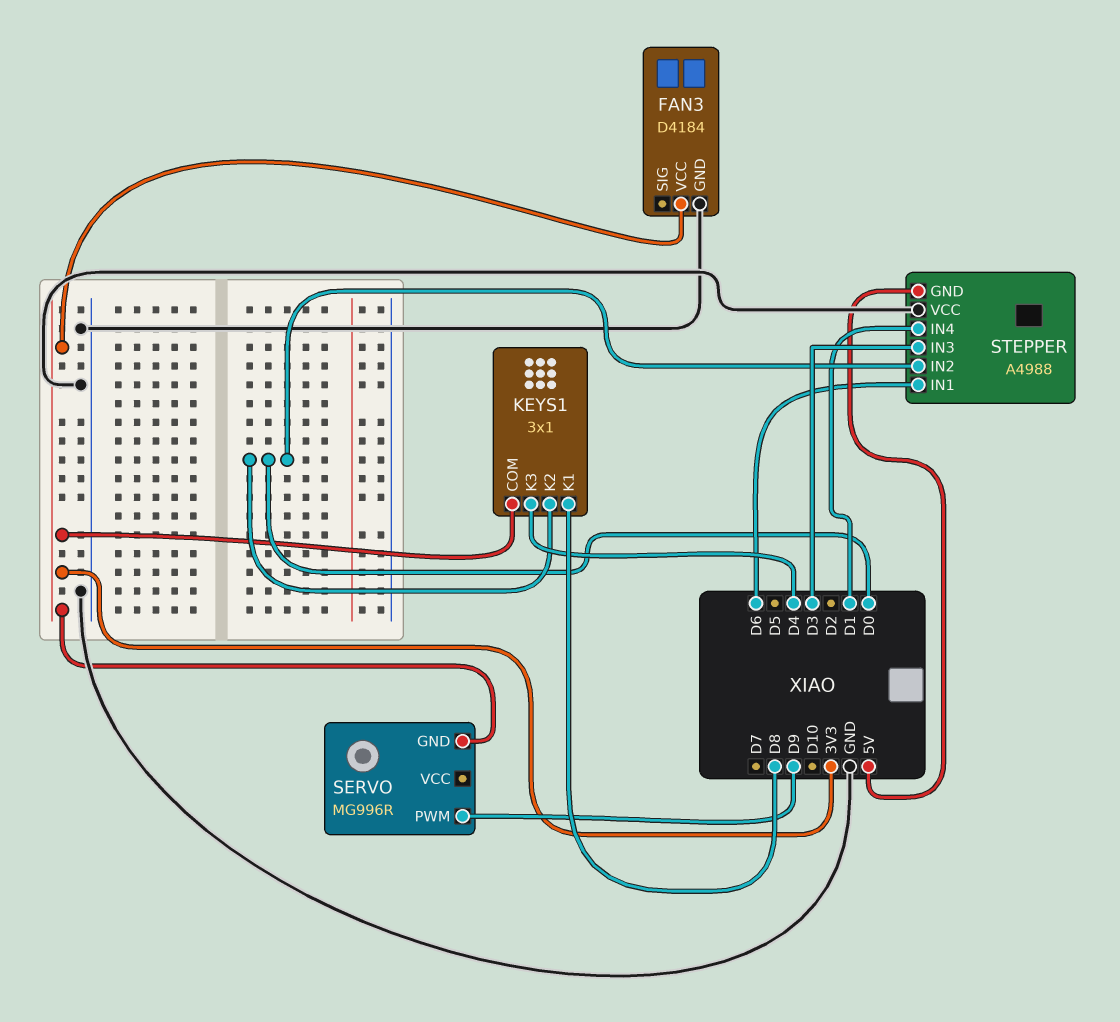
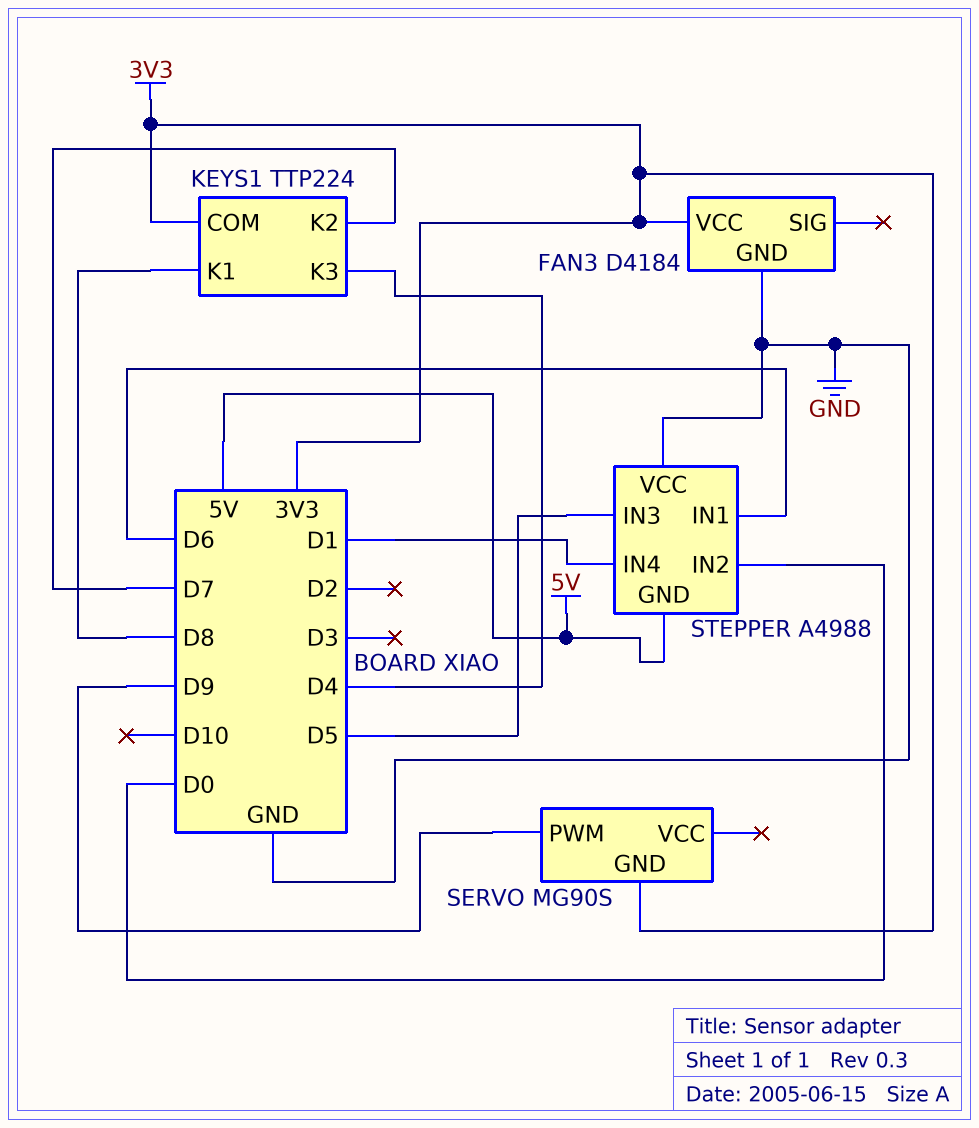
KEYS1: 3x1 -> TTP224
KEYS1 pin K2: D0 -> D7
SERVO: MG996R -> MG90S
STEPPER pin IN3: D3 -> D5

